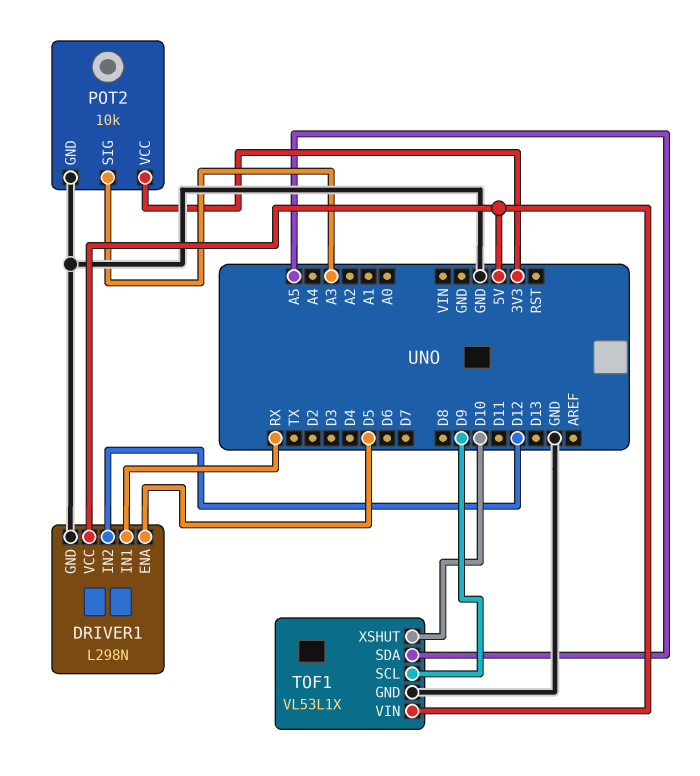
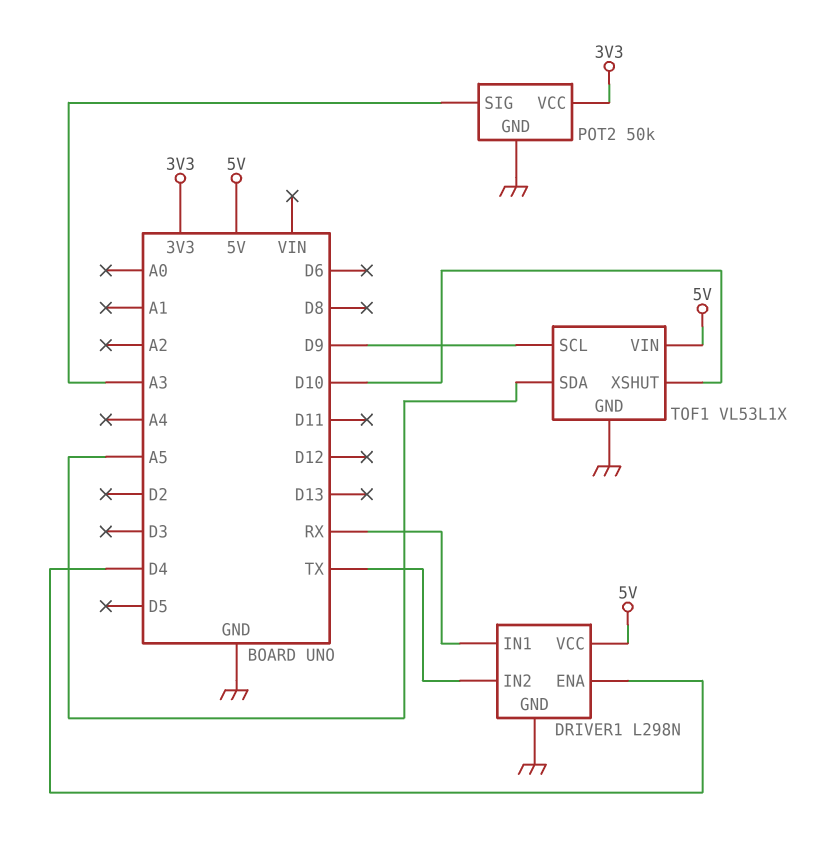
DRIVER1 pin ENA: D5 -> D4
DRIVER1 pin IN2: D12 -> TX
POT2: 10k -> 50k

